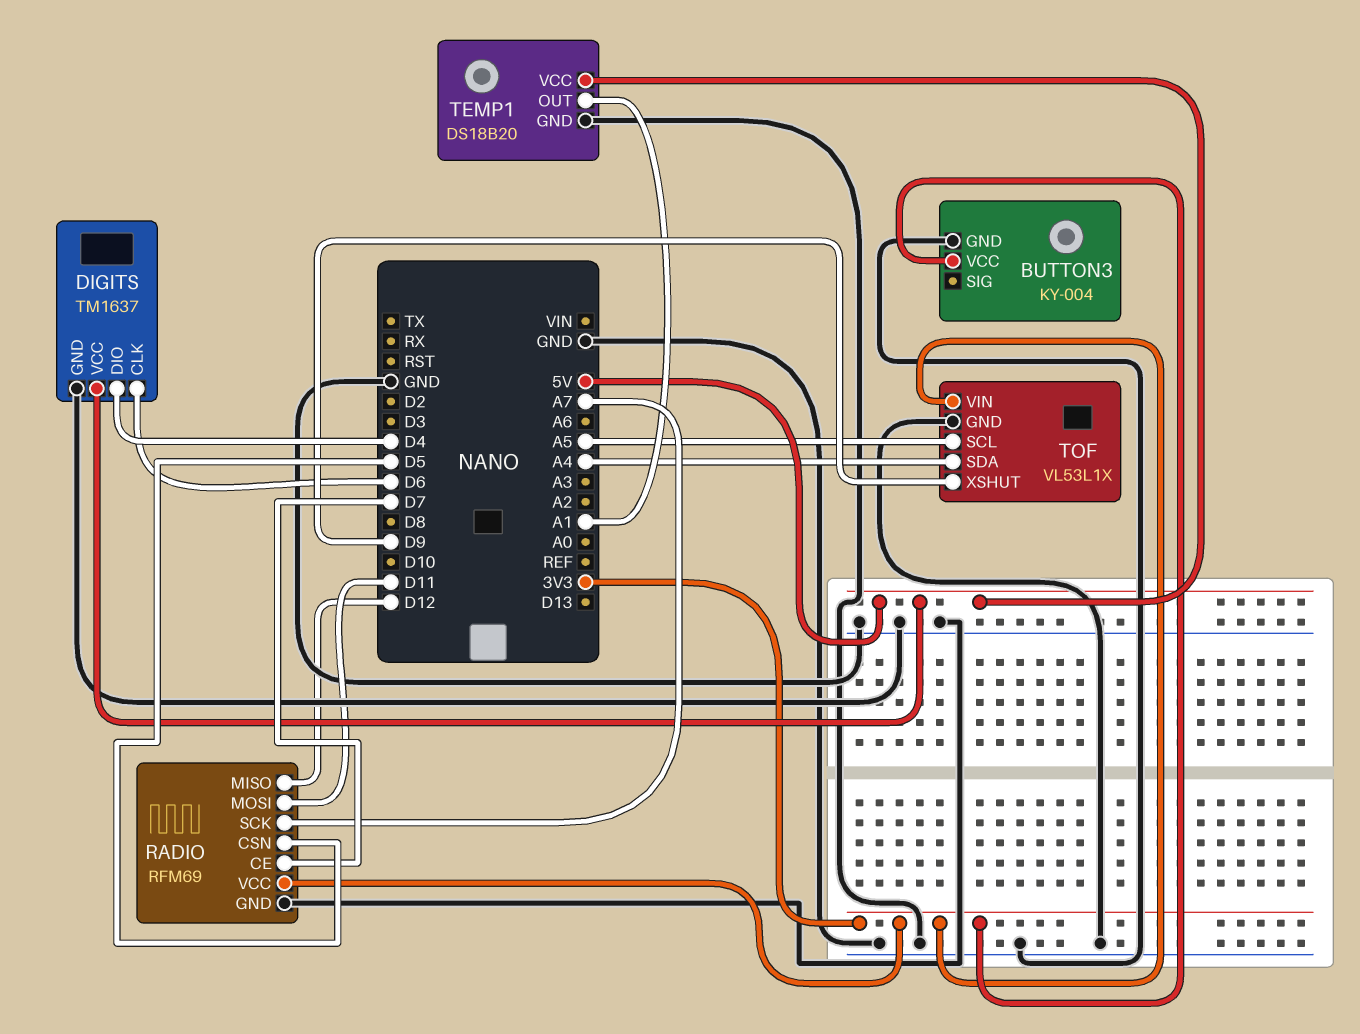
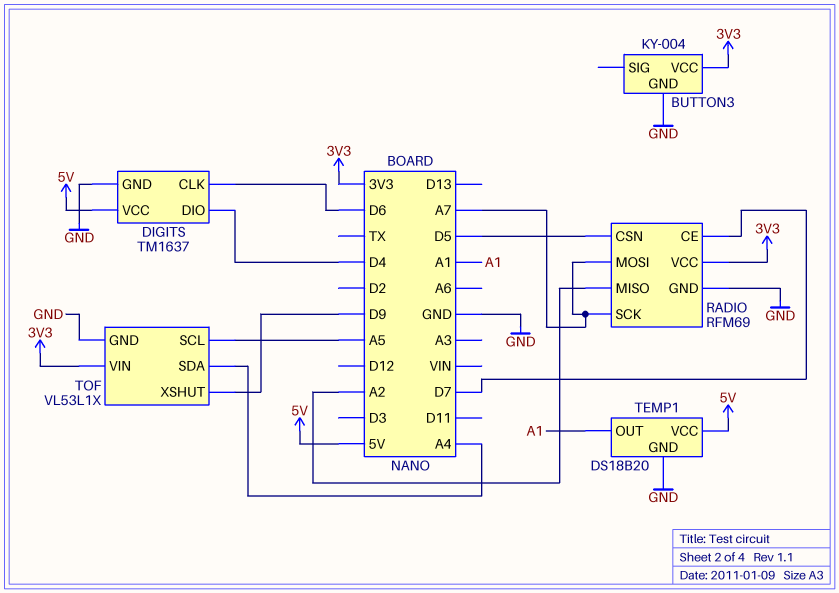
RADIO pin MISO: D12 -> A2
RADIO pin MOSI: D11 -> A7

